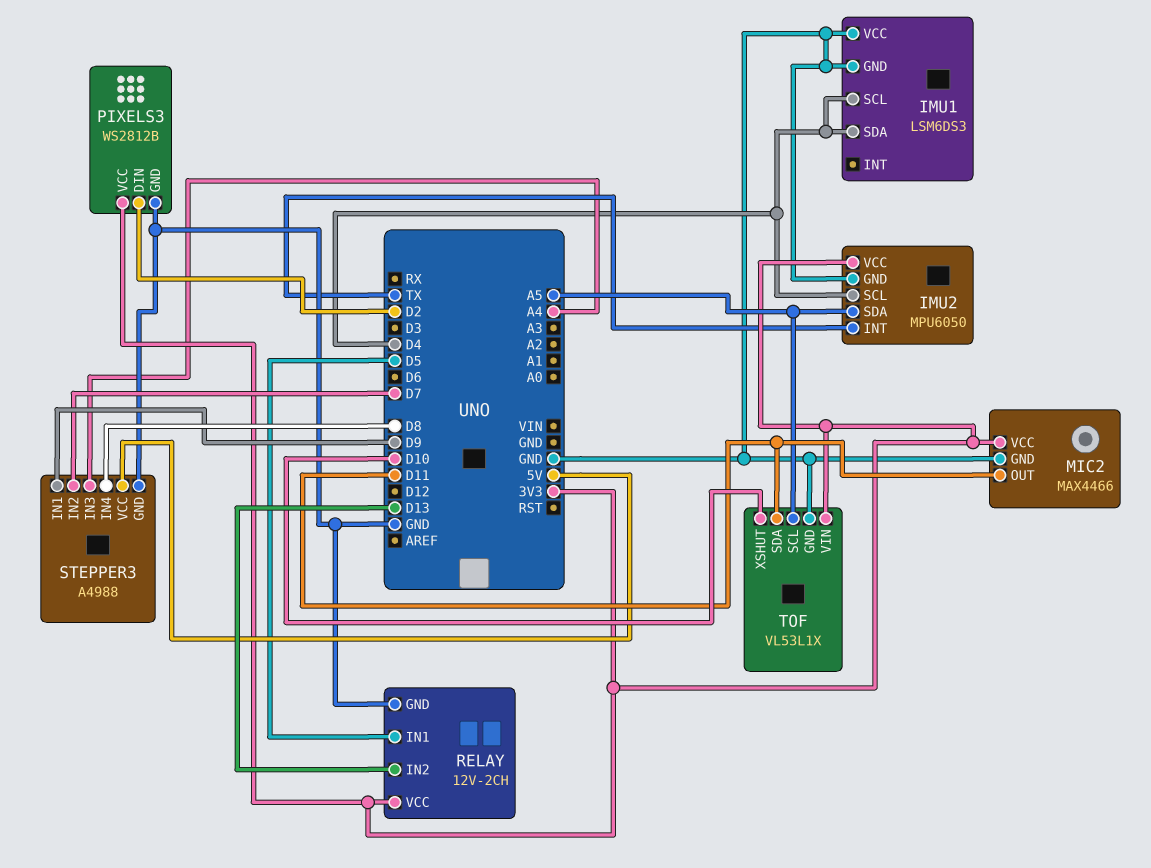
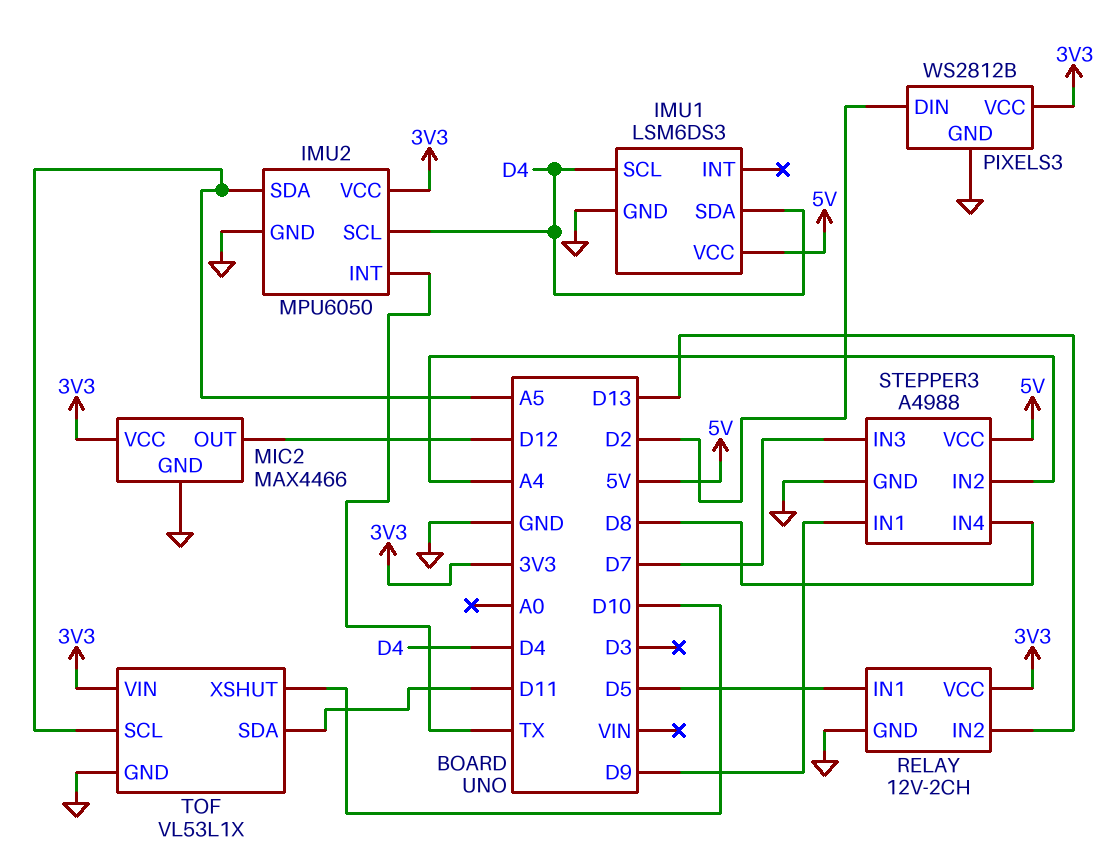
IMU1 pin VCC: GND -> 5V
MIC2 pin OUT: D11 -> D12
STEPPER3 pin IN2: D7 -> A4
STEPPER3 pin IN3: A4 -> D7

